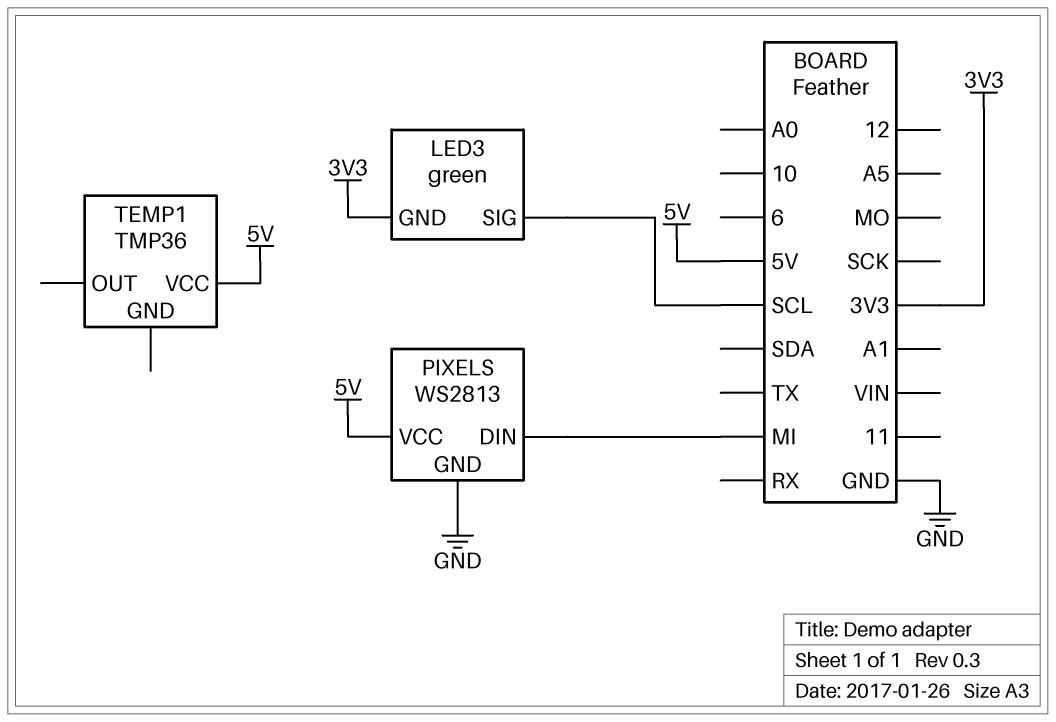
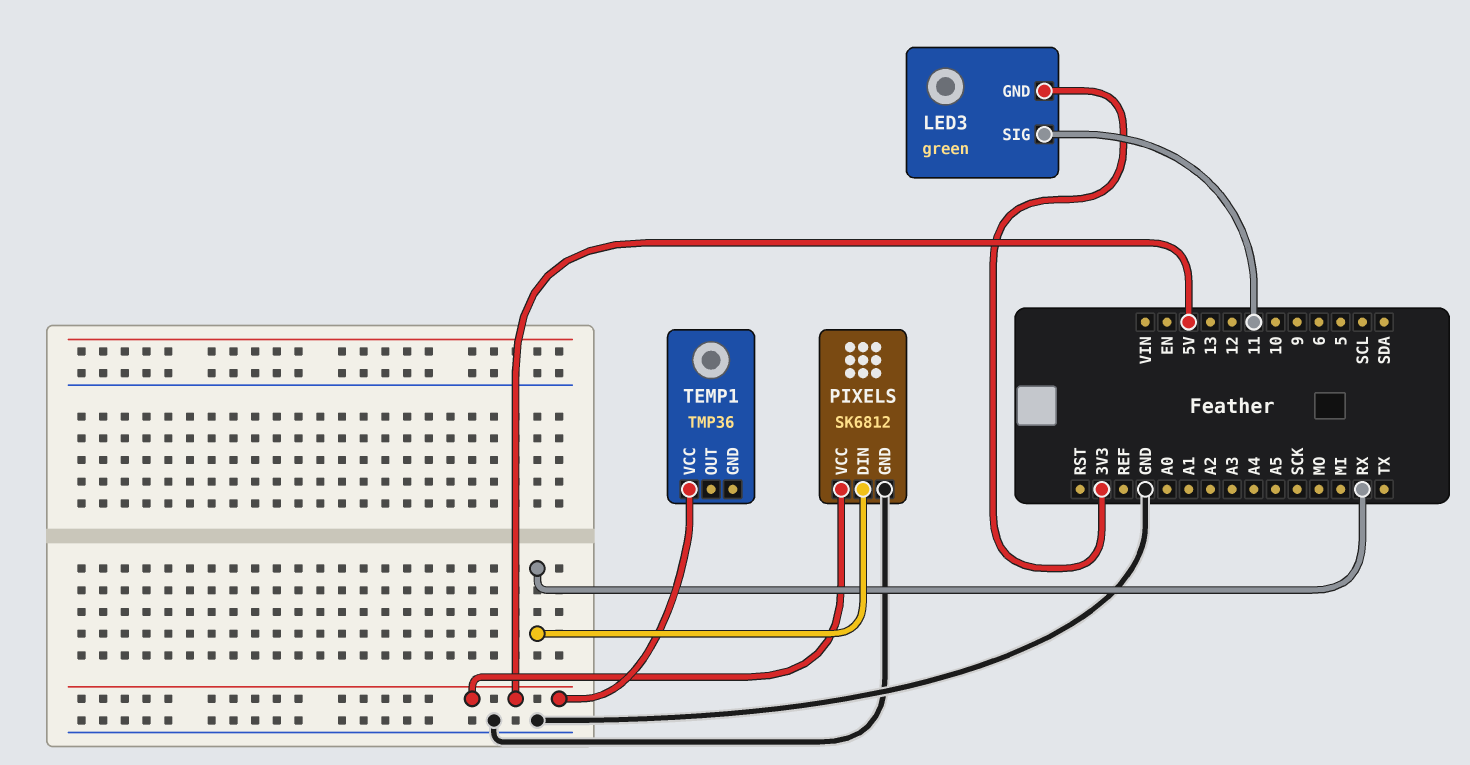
LED3 pin SIG: SCL -> 11
PIXELS: WS2813 -> SK6812
PIXELS pin DIN: MI -> RX

